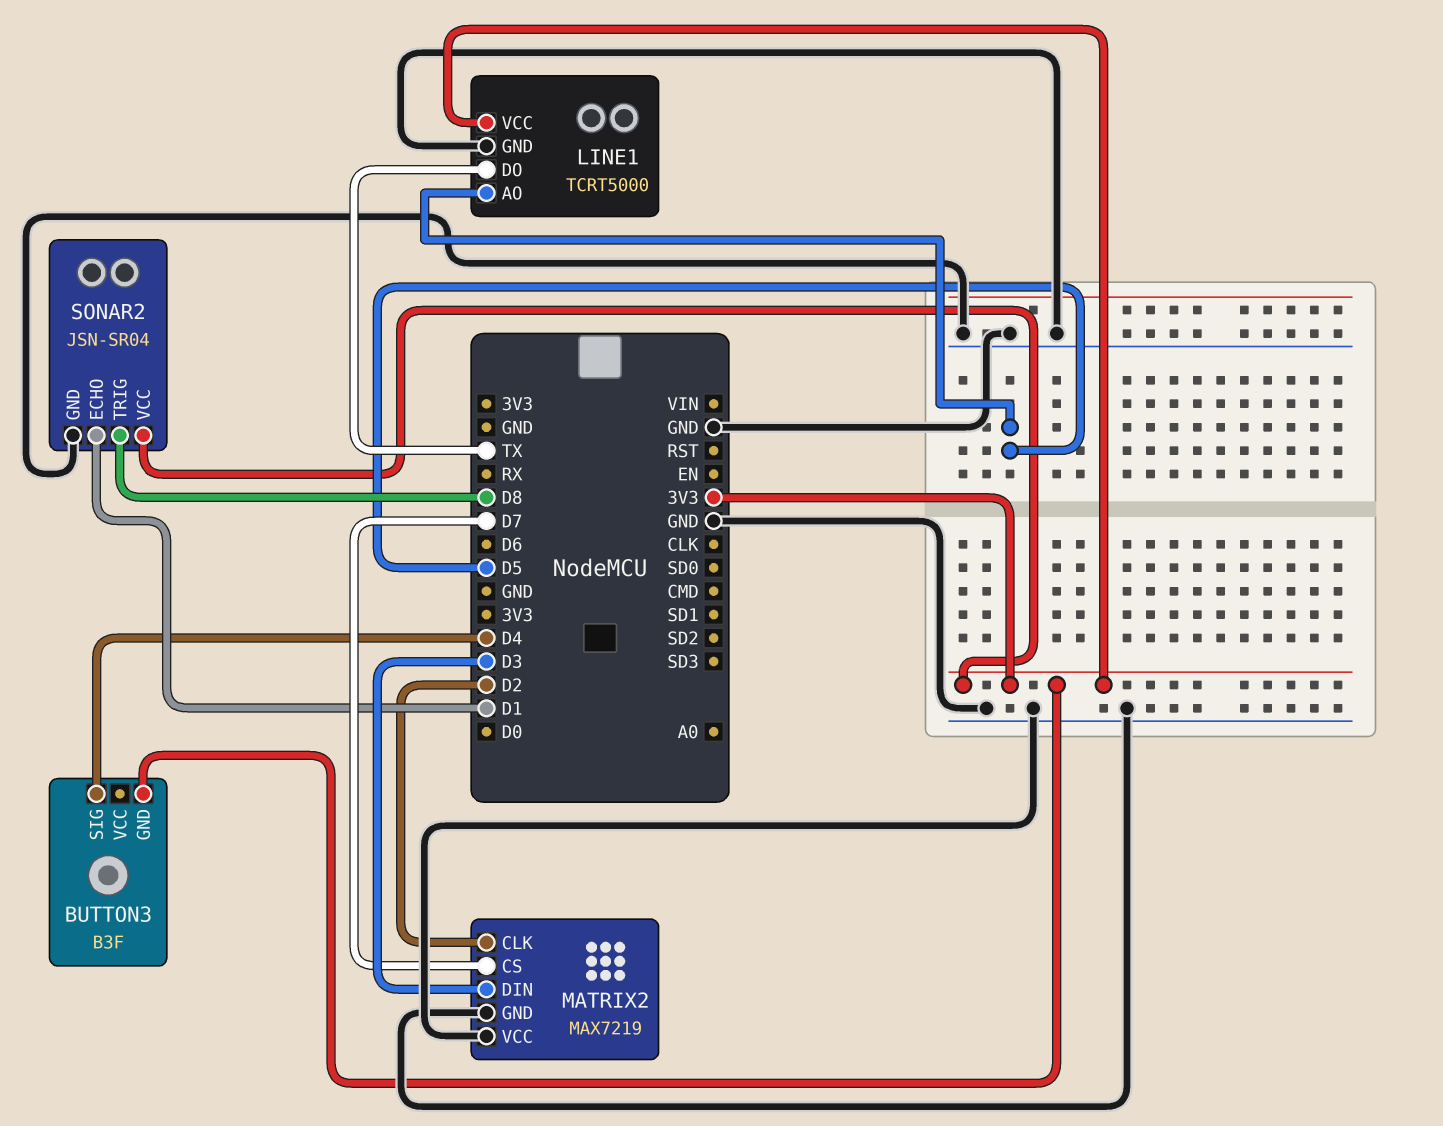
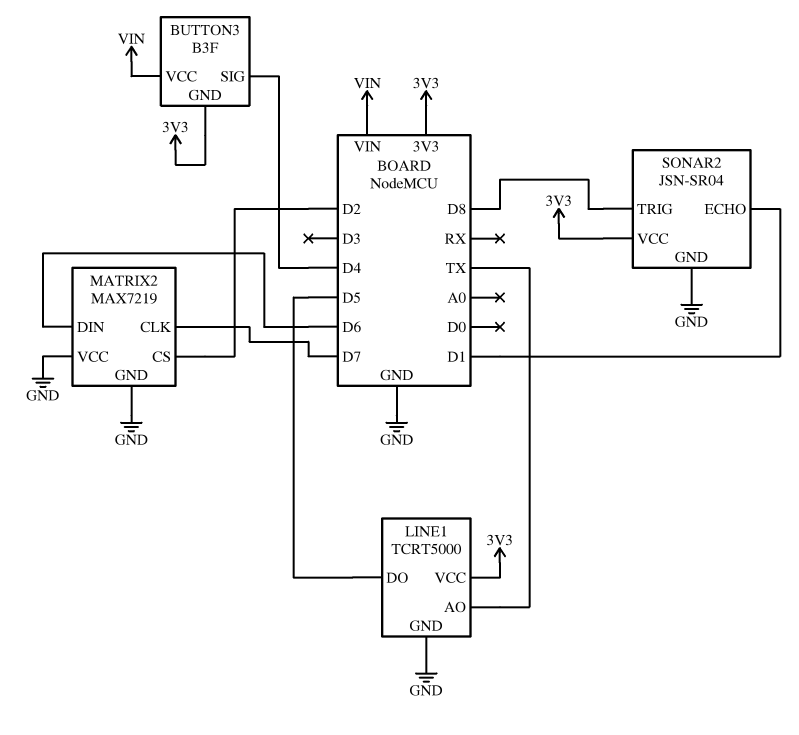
BUTTON3 pin VCC: none -> VIN
LINE1 pin AO: D5 -> TX
LINE1 pin DO: TX -> D5
MATRIX2 pin CLK: D2 -> D7
MATRIX2 pin CS: D7 -> D2
MATRIX2 pin DIN: D3 -> D6

